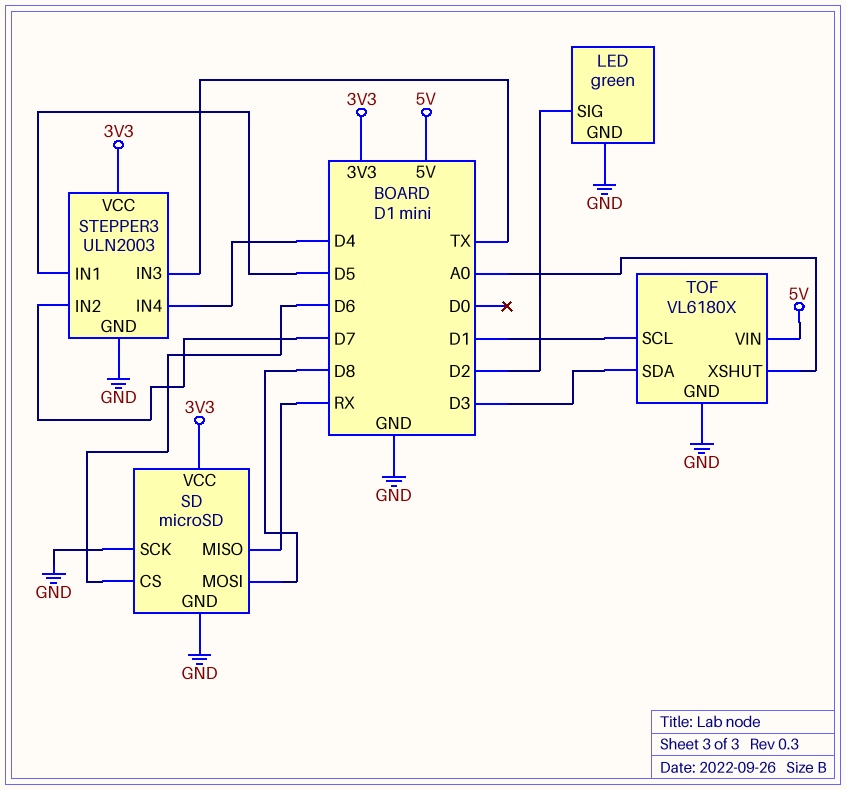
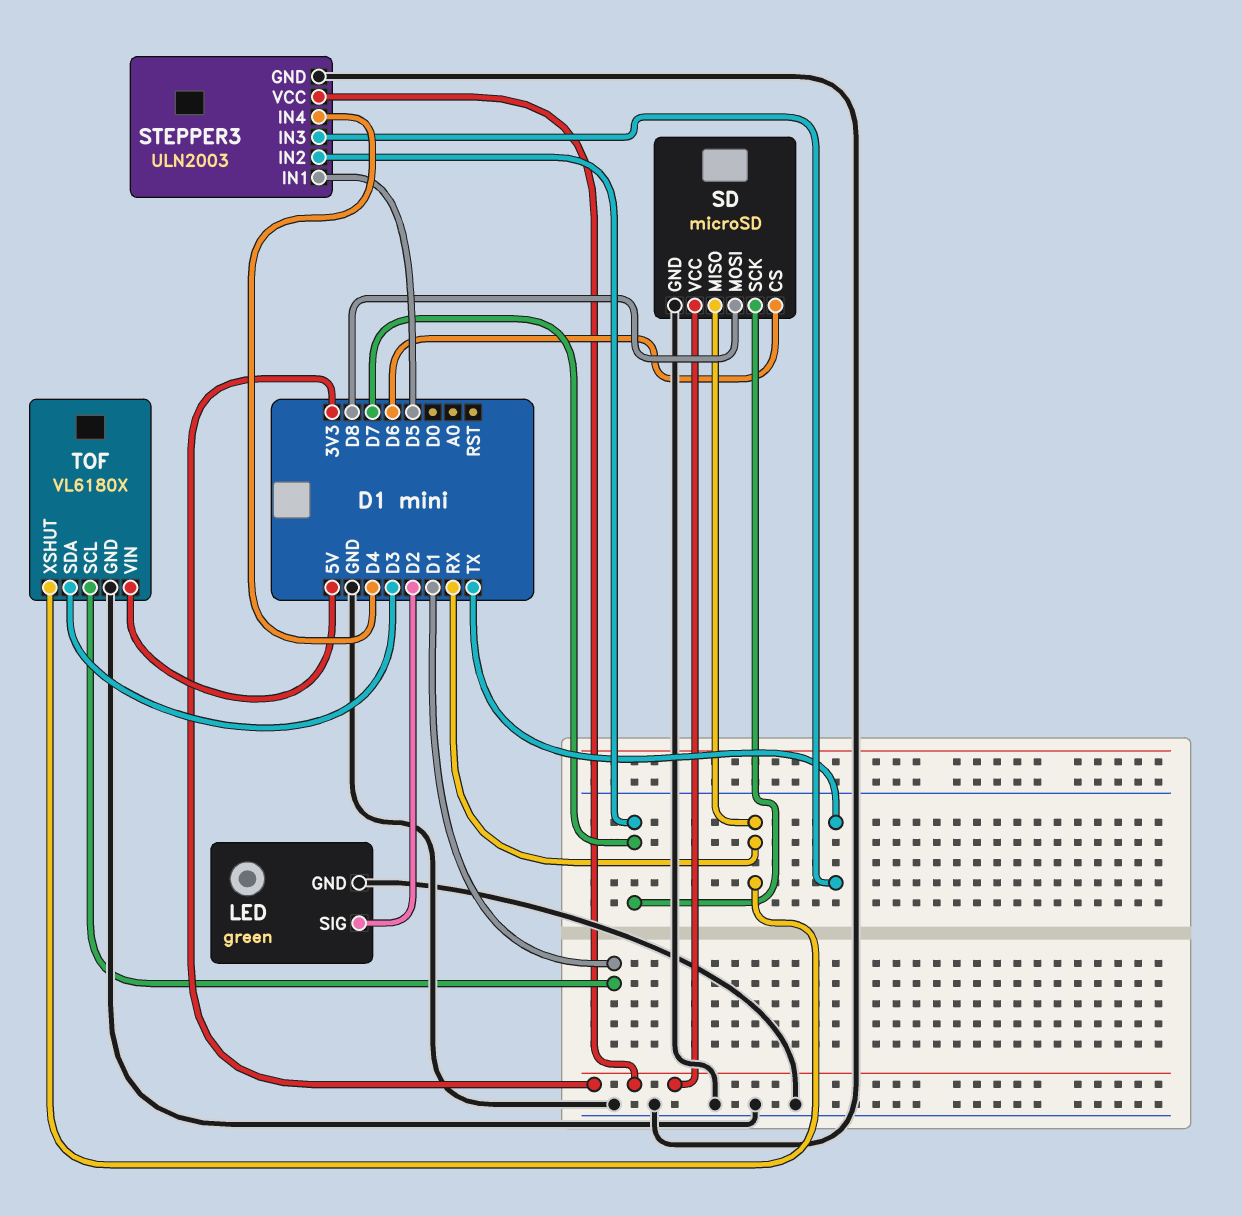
SD pin SCK: GND -> D7
TOF pin XSHUT: A0 -> RX

